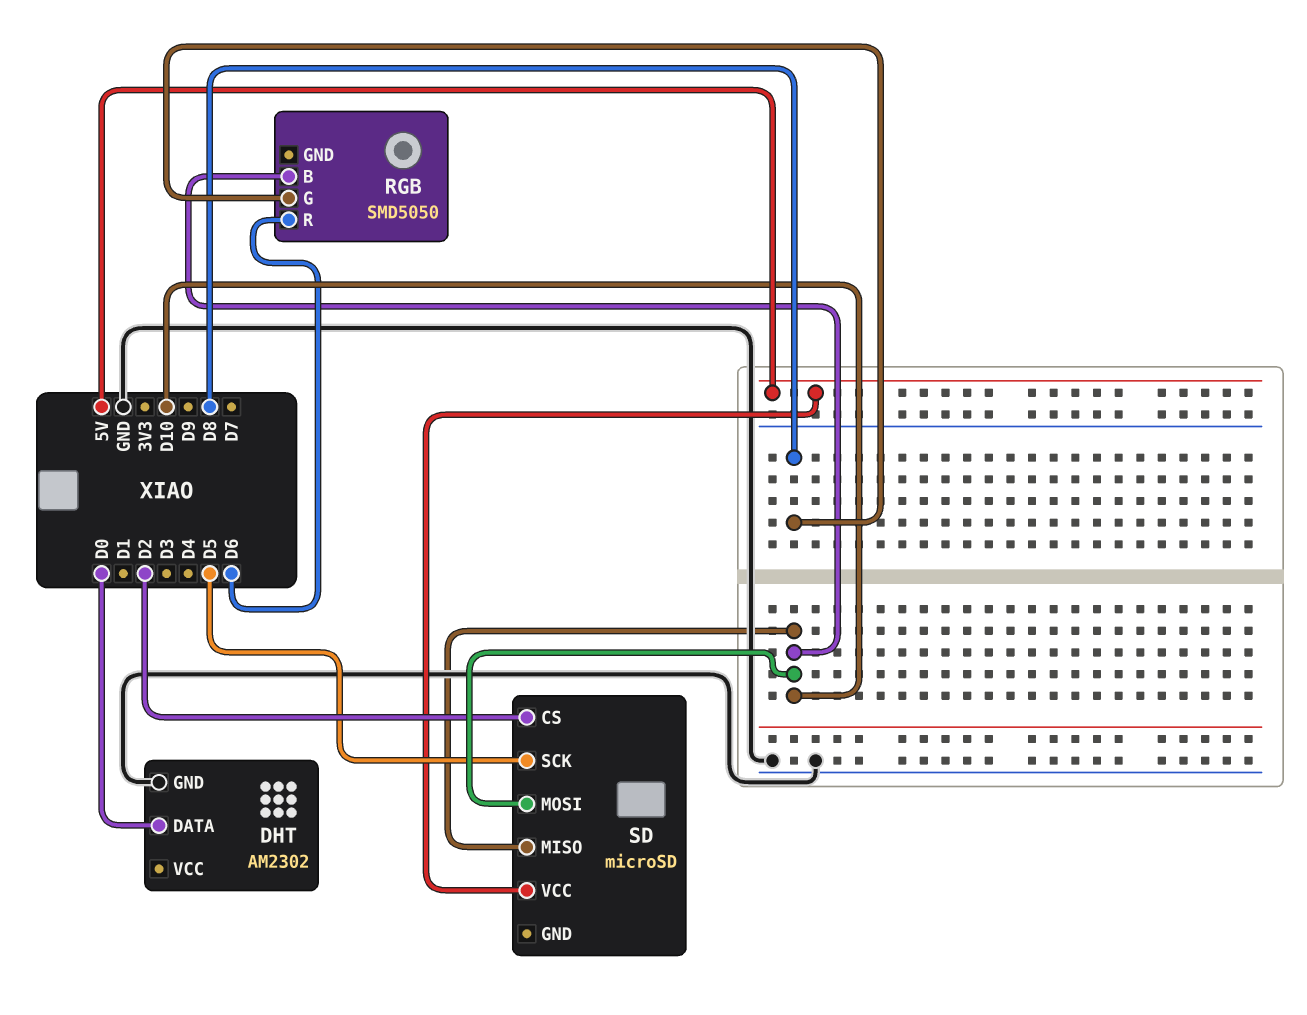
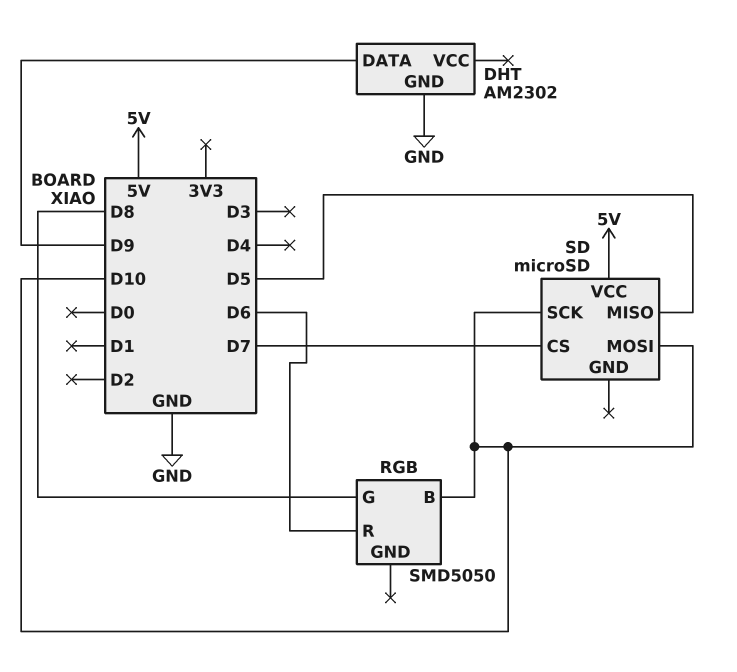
DHT pin DATA: D0 -> D9
SD pin CS: D2 -> D7
SD pin MISO: D10 -> D5
SD pin SCK: D5 -> D10

